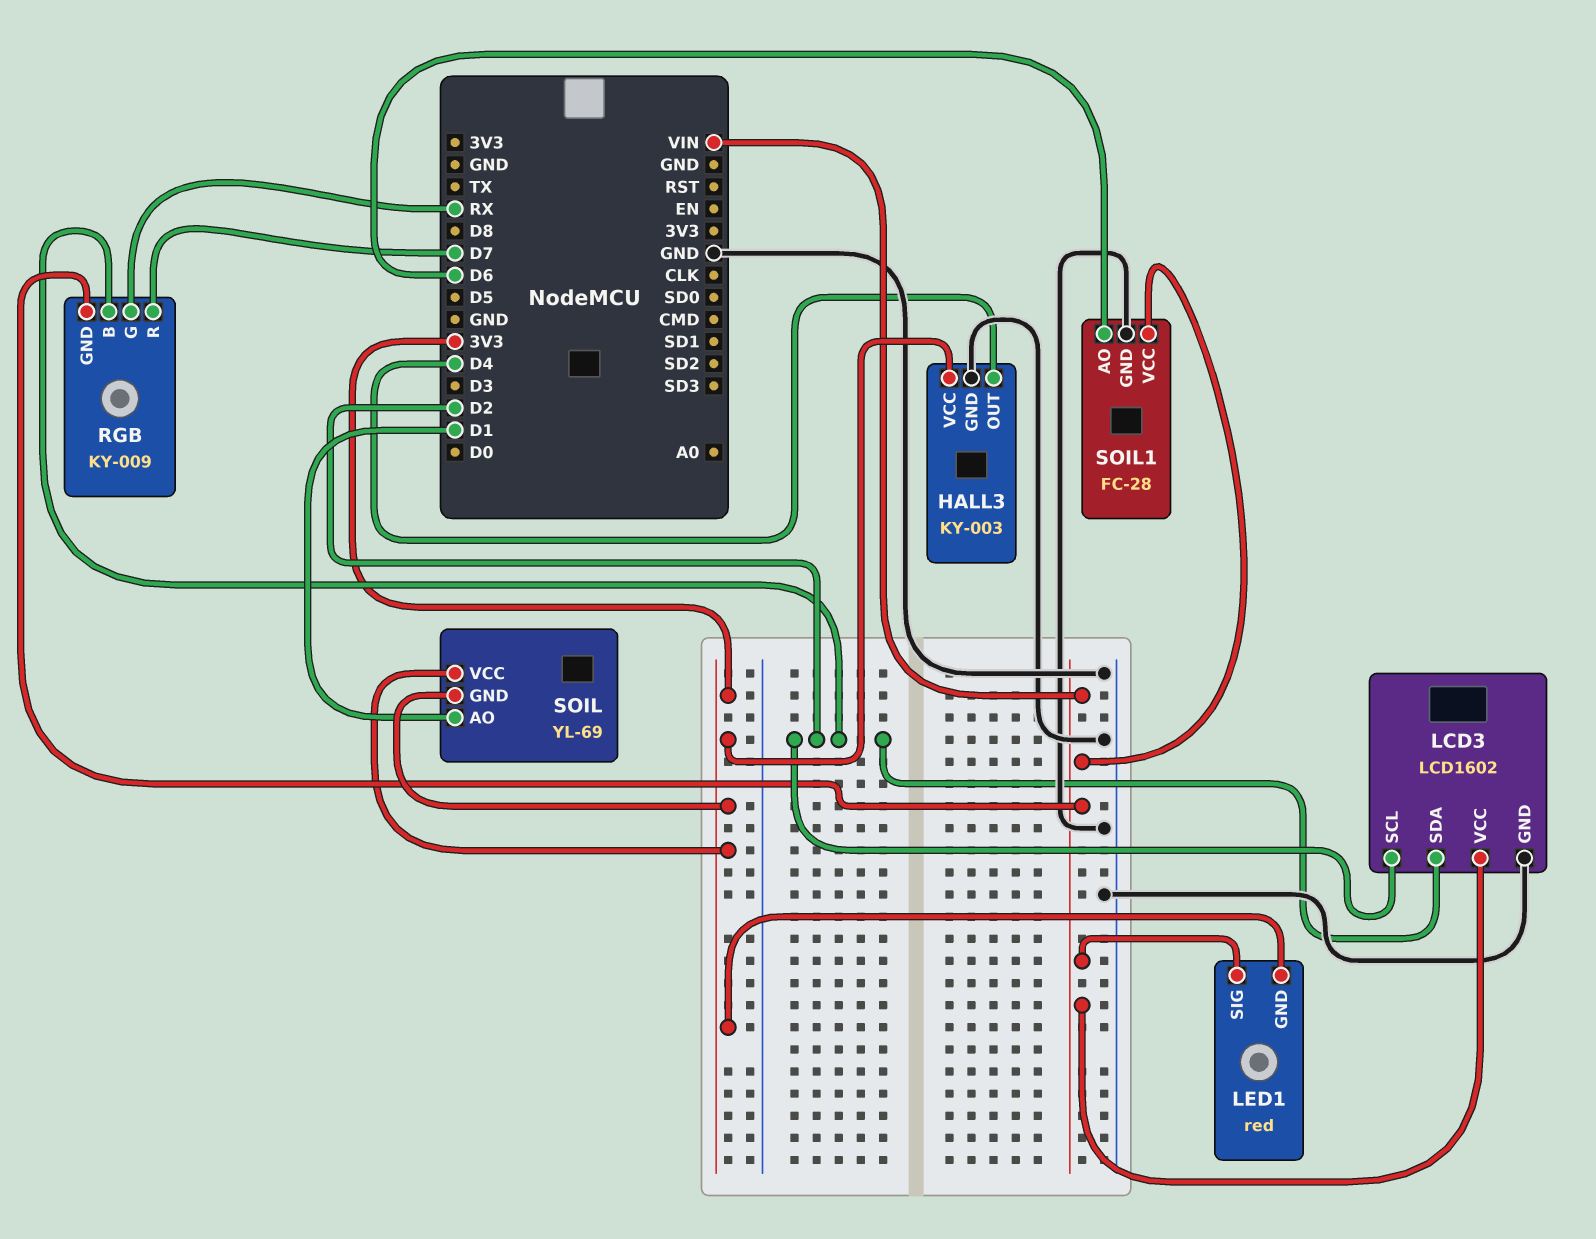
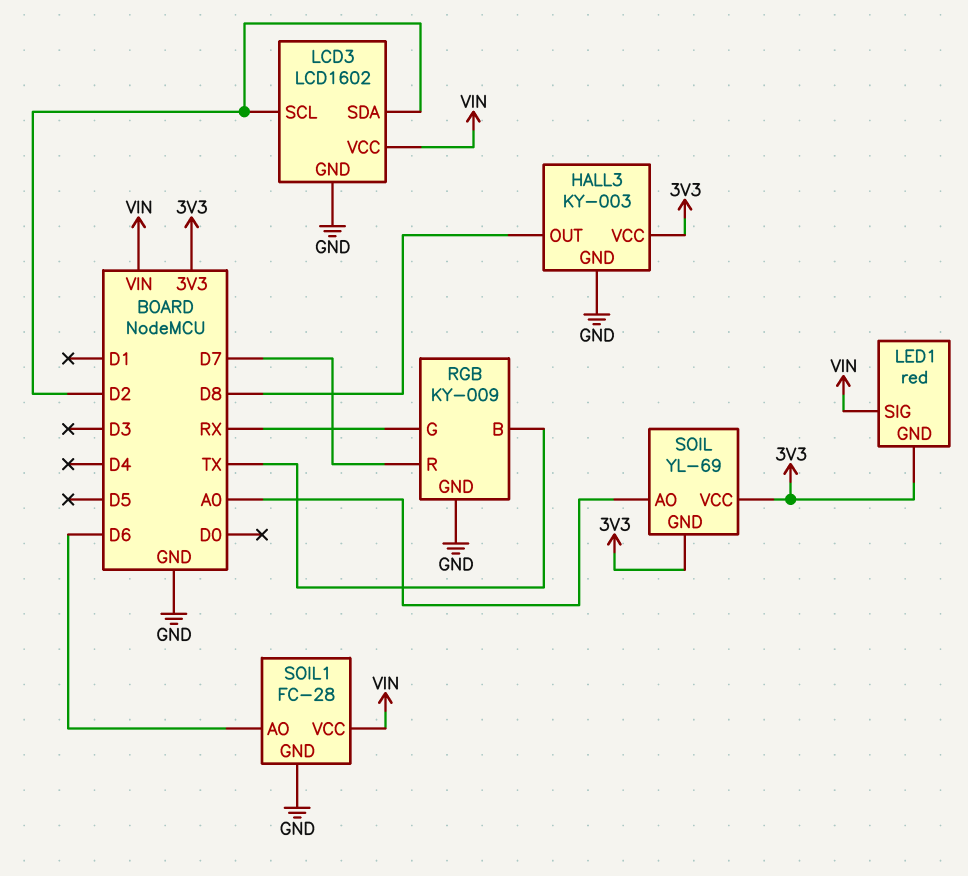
HALL3 pin OUT: D4 -> D8
RGB pin B: D2 -> TX
RGB pin GND: VIN -> GND
SOIL pin AO: D1 -> A0

